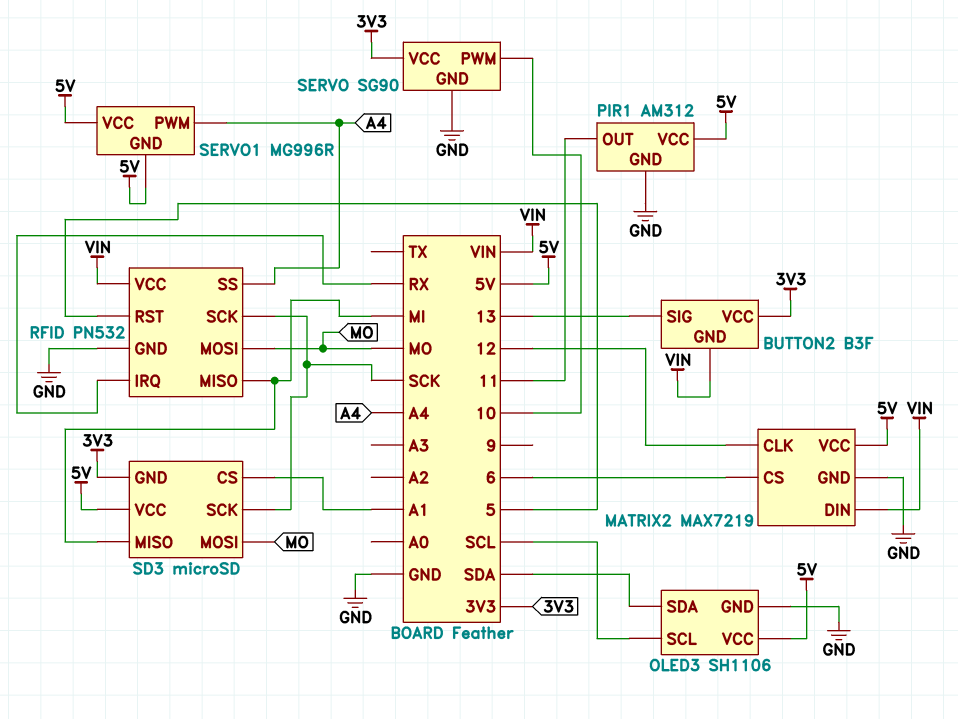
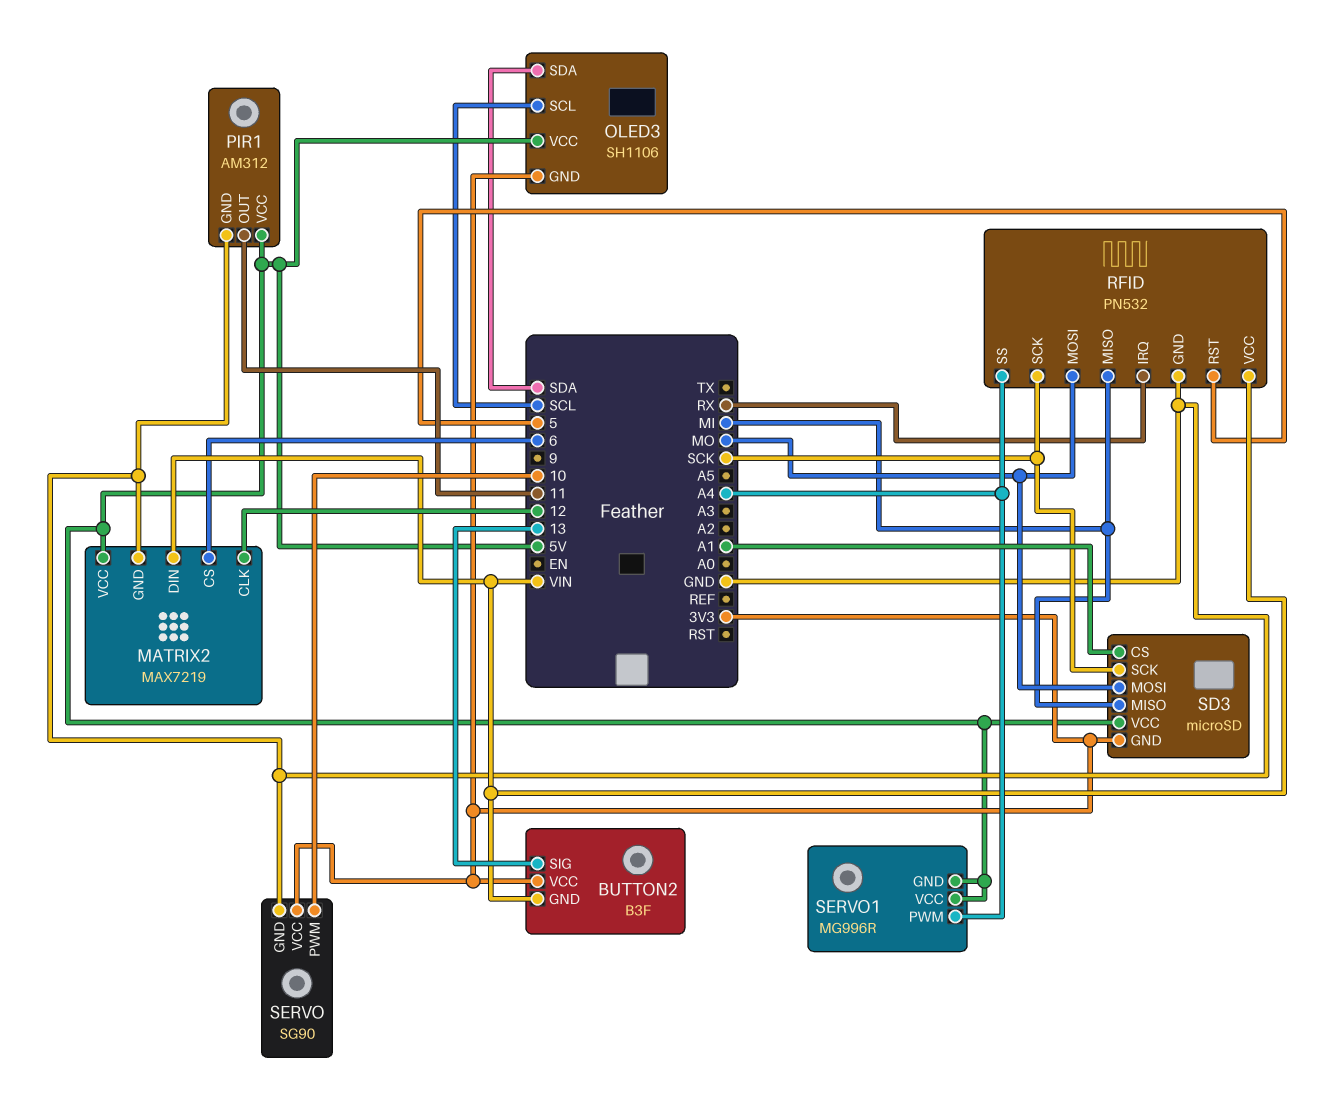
OLED3 pin GND: GND -> 3V3

